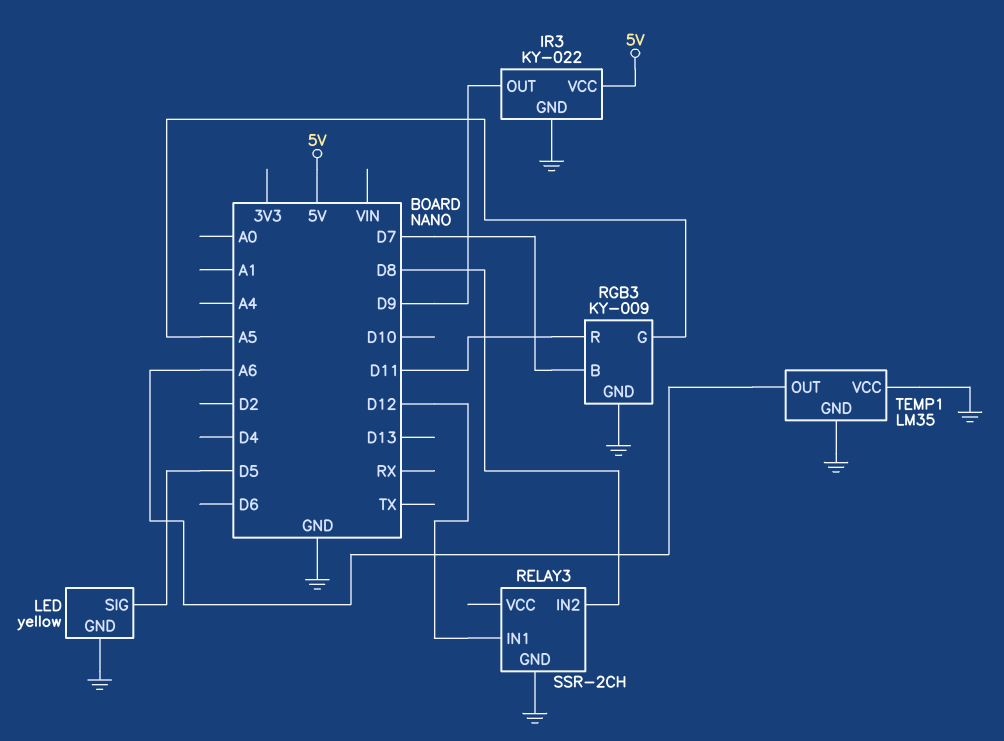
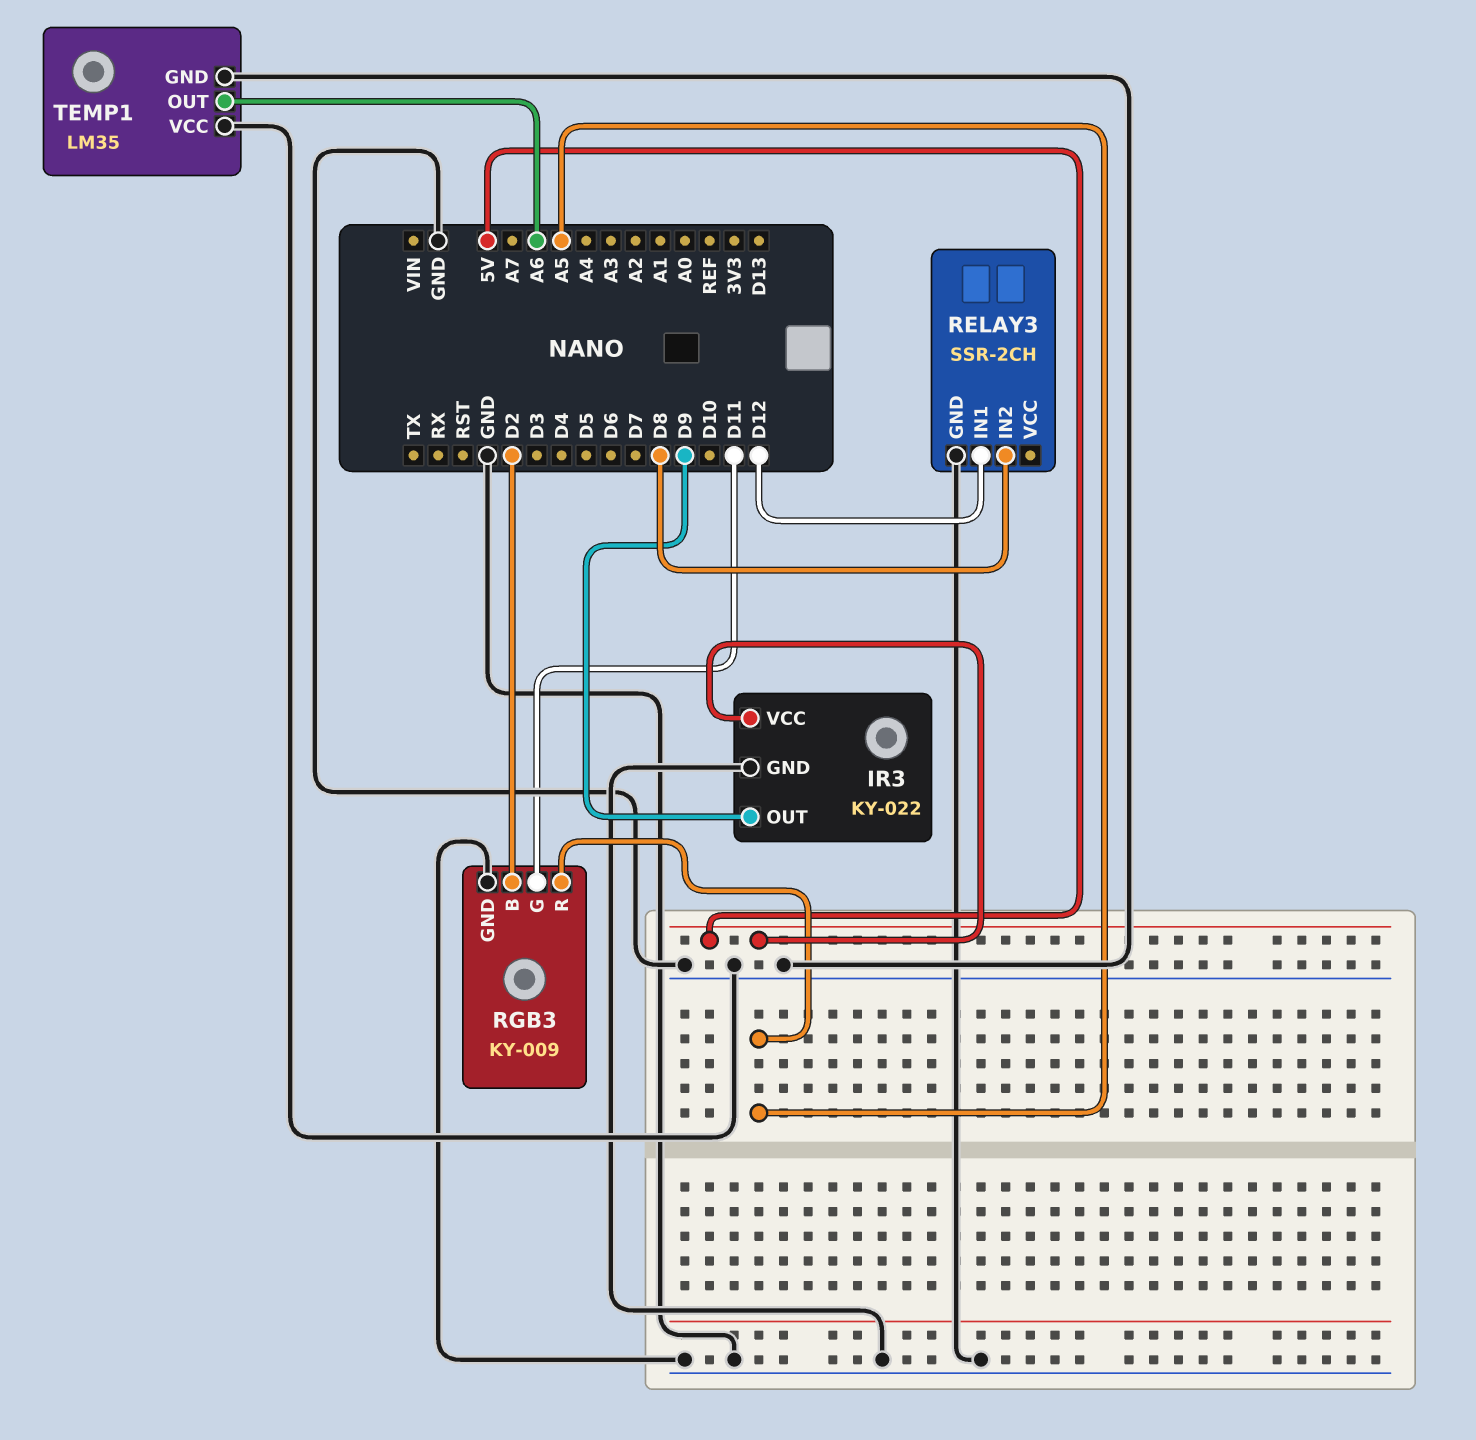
LED: yellow -> none
LED pin GND: GND -> none
LED pin SIG: D5 -> none
RGB3 pin B: D7 -> D2
RGB3 pin G: A5 -> D11
RGB3 pin R: D11 -> A5

